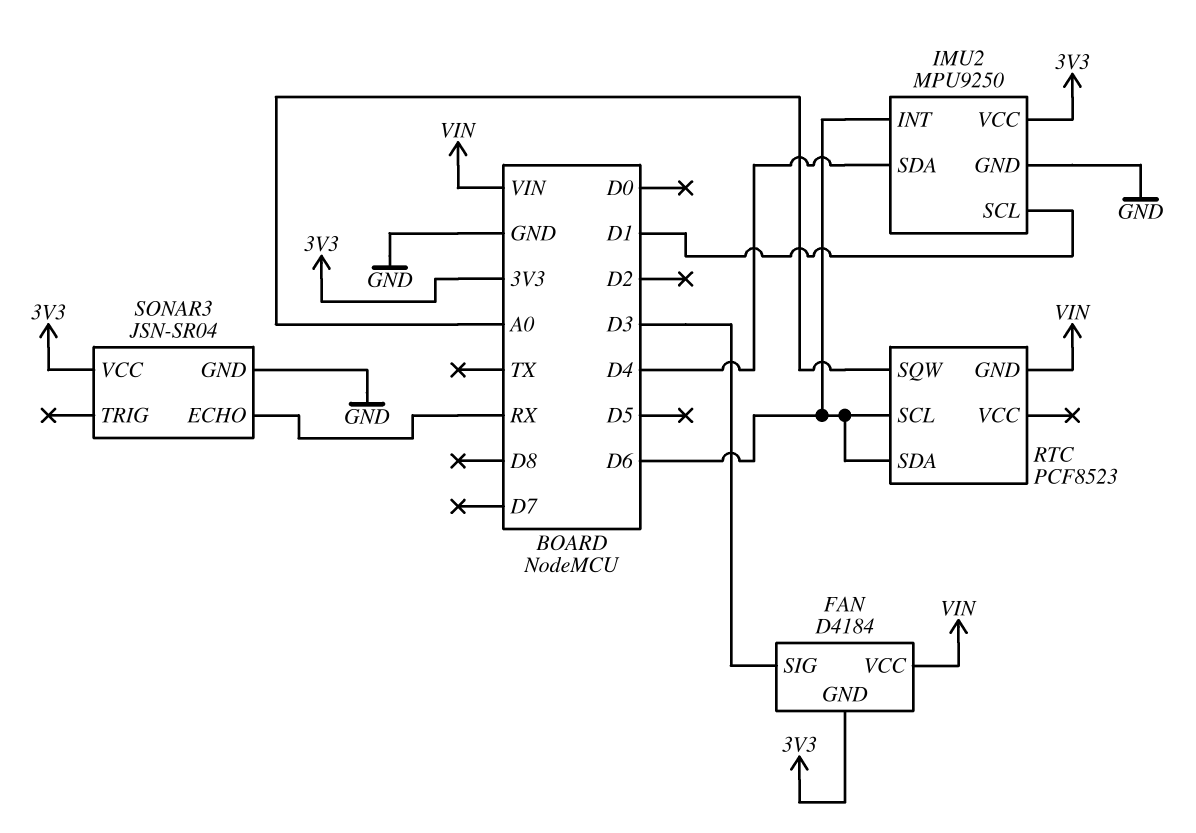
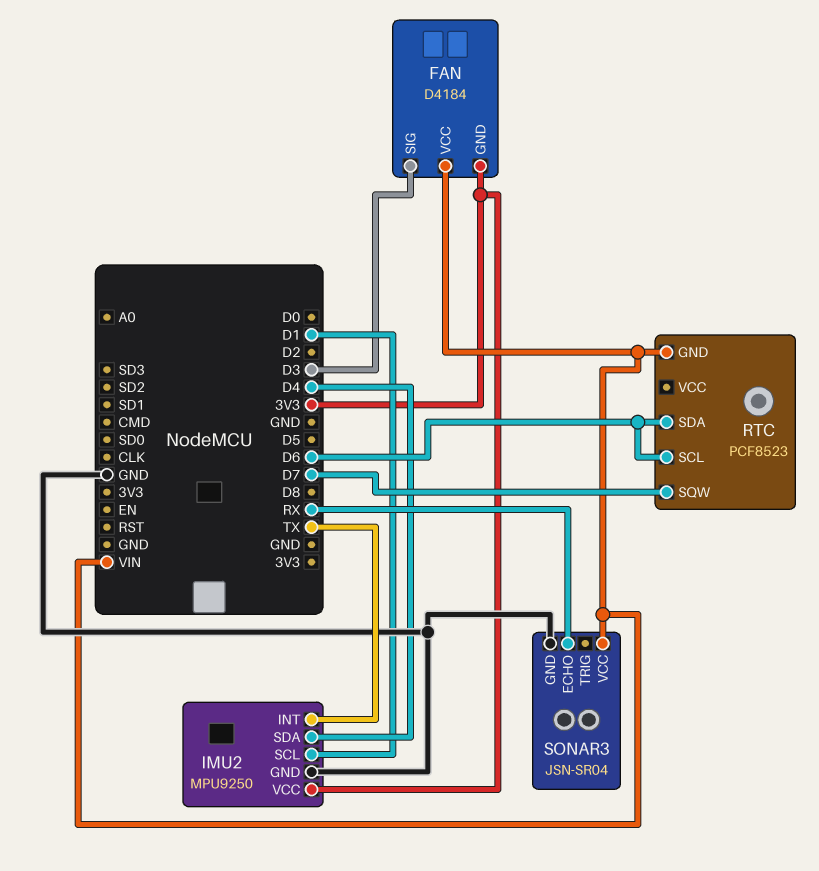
IMU2 pin INT: D6 -> TX
RTC pin SQW: A0 -> D7
SONAR3 pin VCC: 3V3 -> VIN

